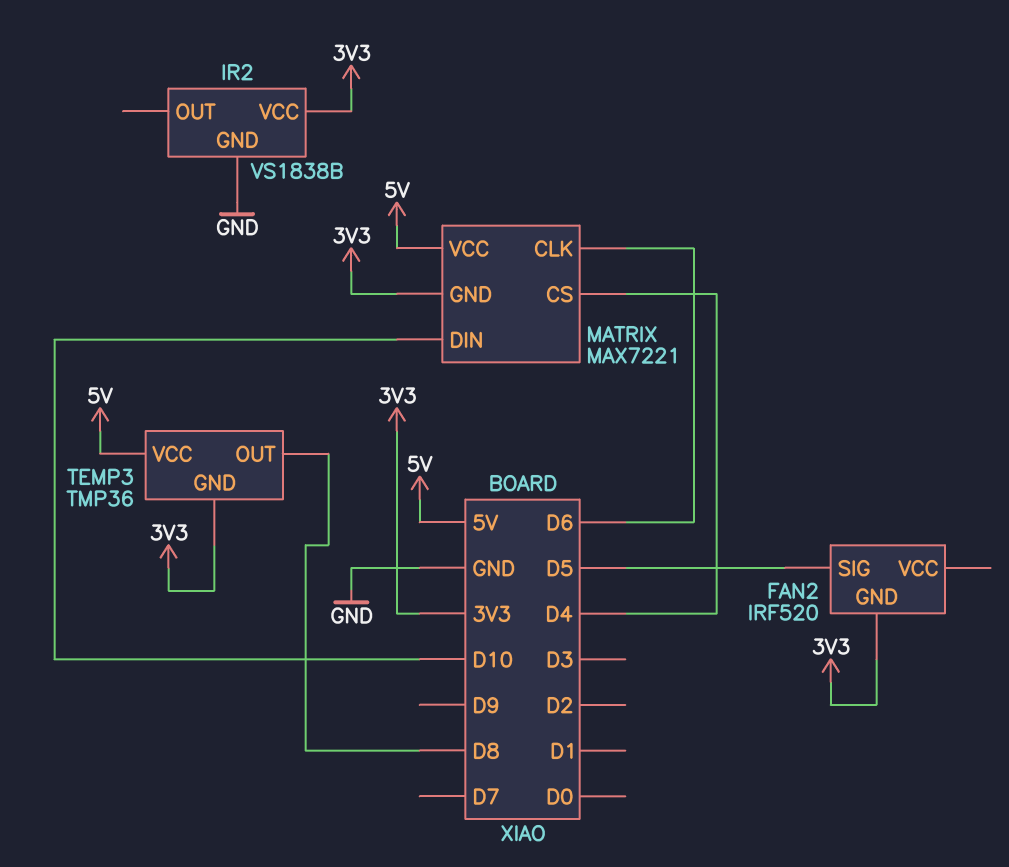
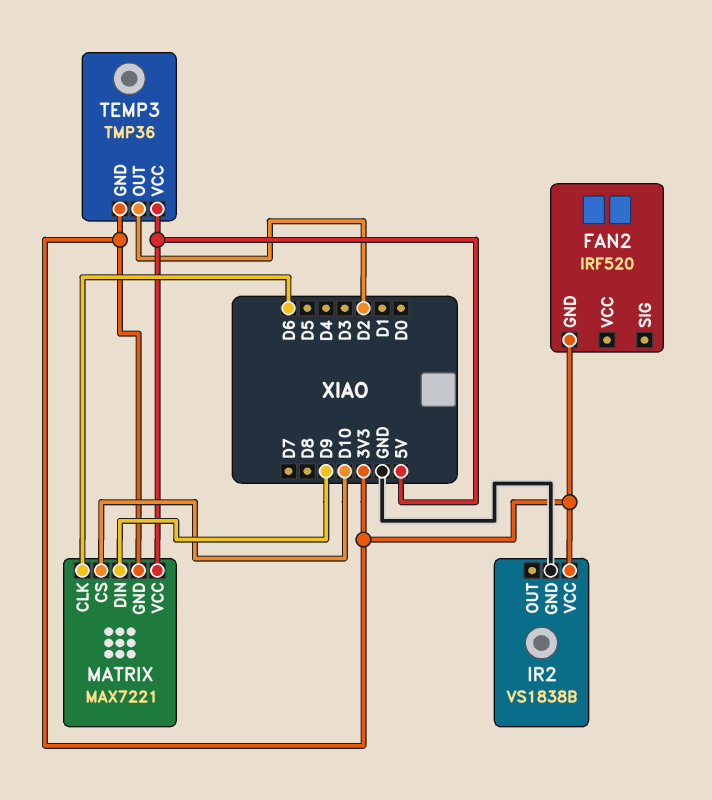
FAN2 pin SIG: D5 -> none
MATRIX pin CS: D4 -> D10
MATRIX pin DIN: D10 -> D9
TEMP3 pin OUT: D8 -> D2

